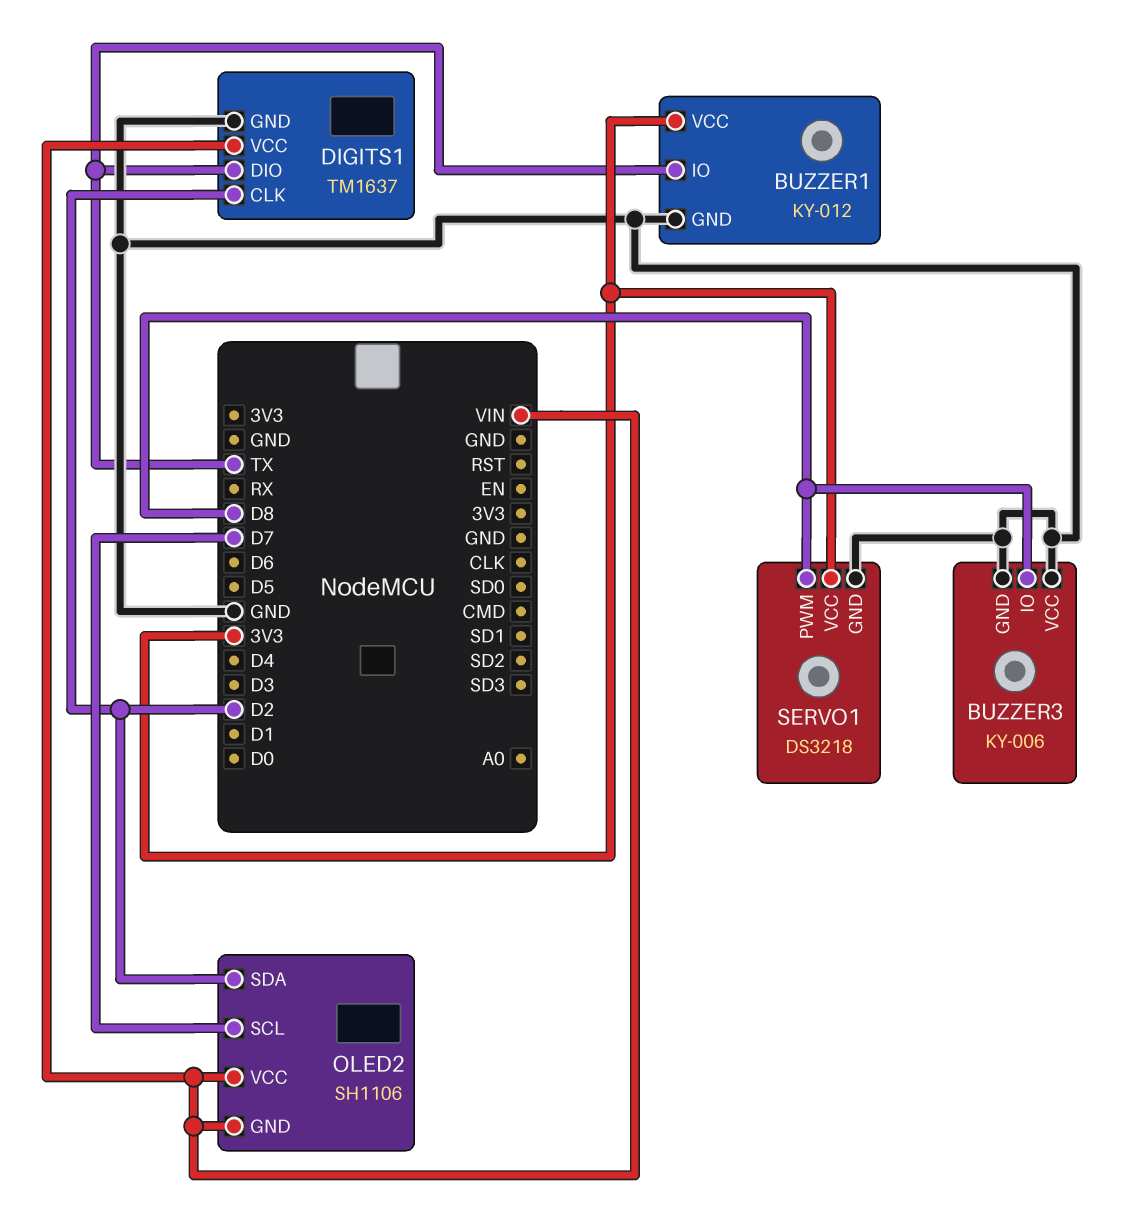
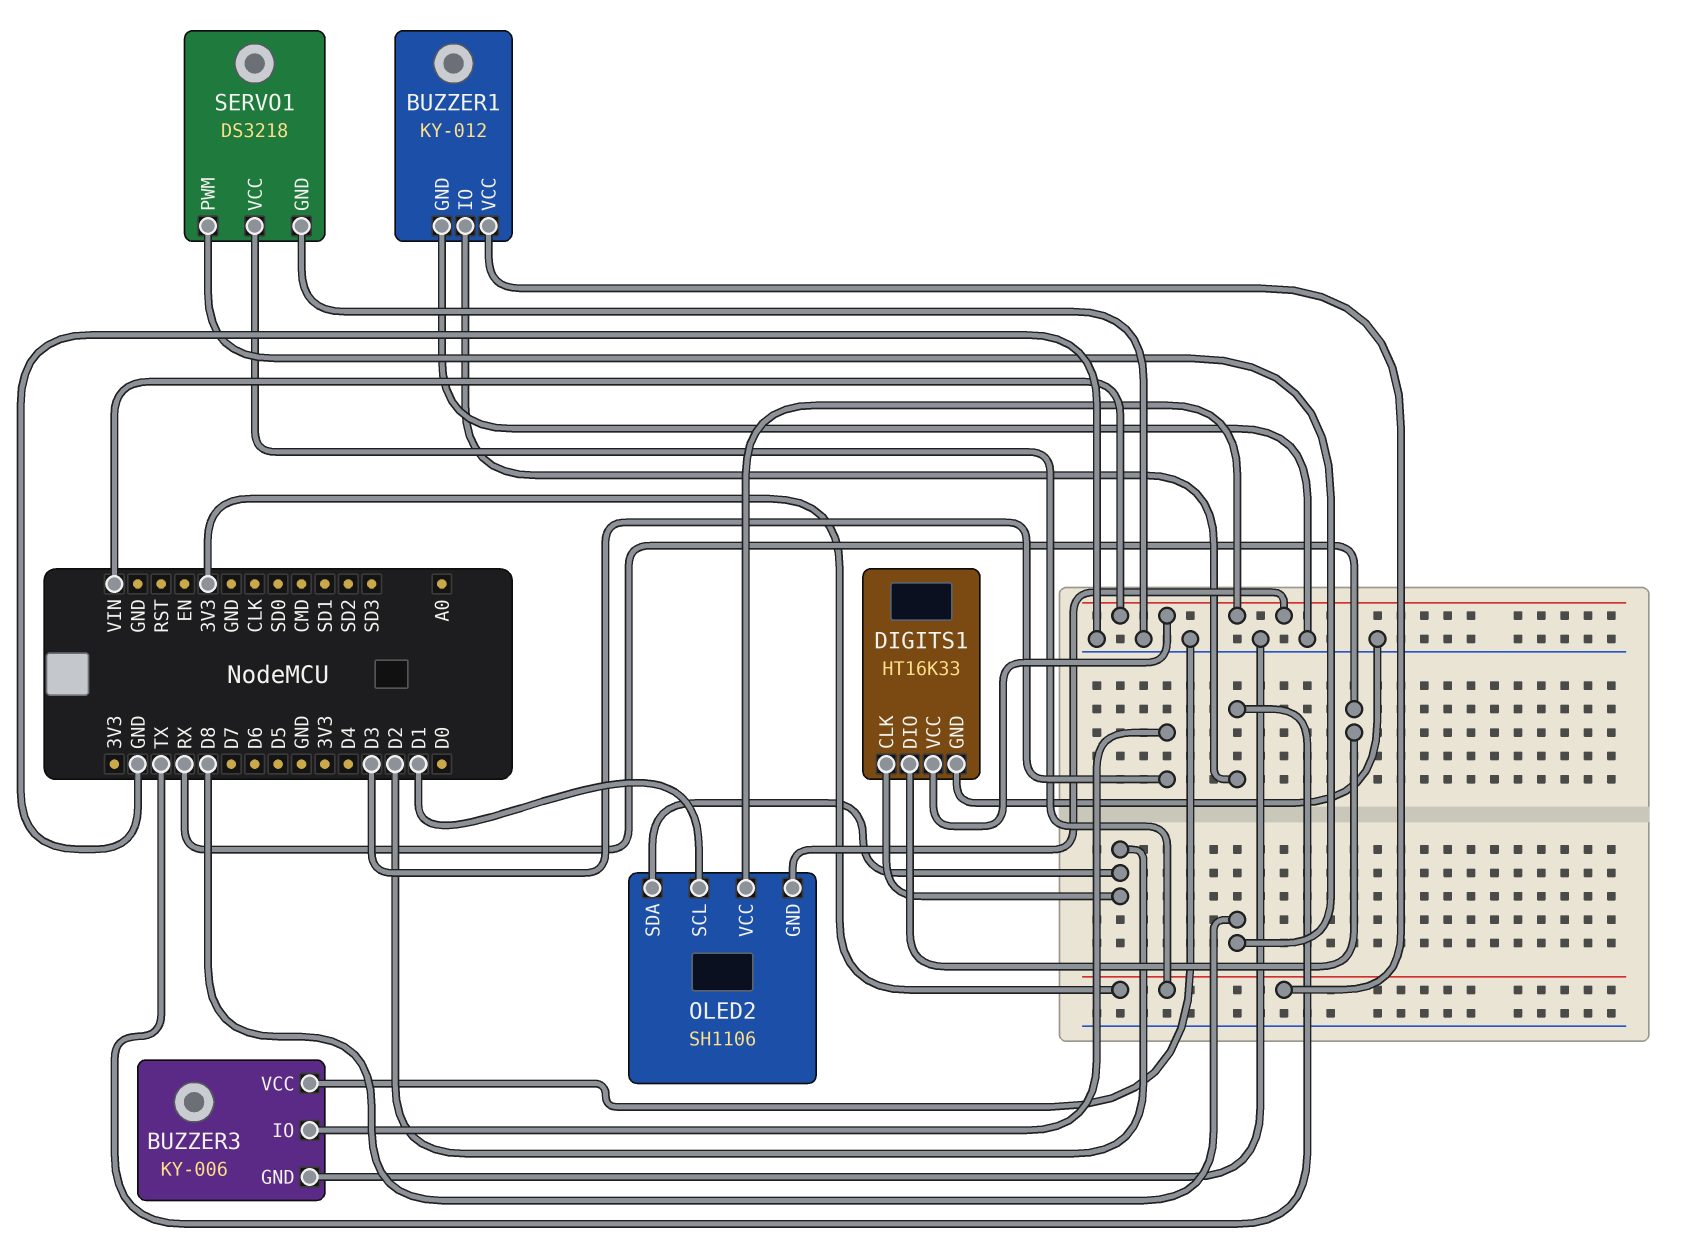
BUZZER3 pin IO: D8 -> D3
DIGITS1: TM1637 -> HT16K33
DIGITS1 pin DIO: TX -> RX
OLED2 pin SCL: D7 -> D1

